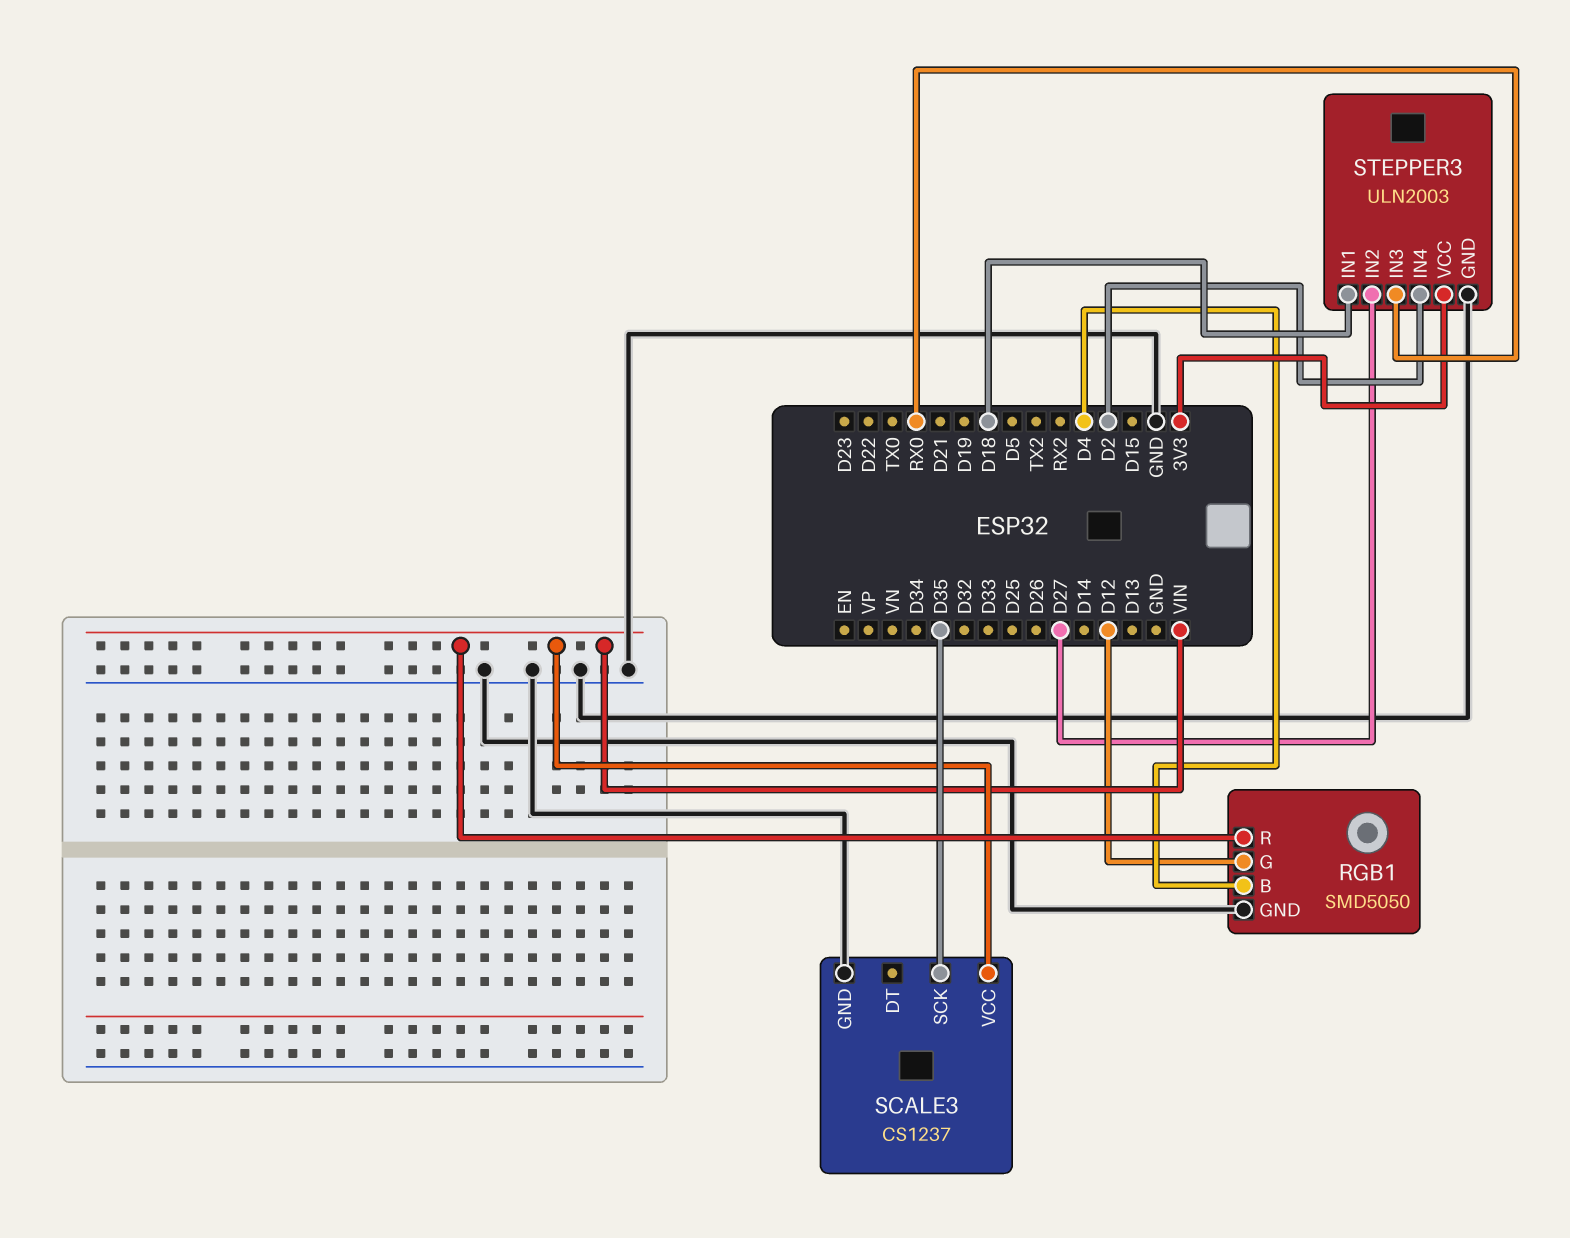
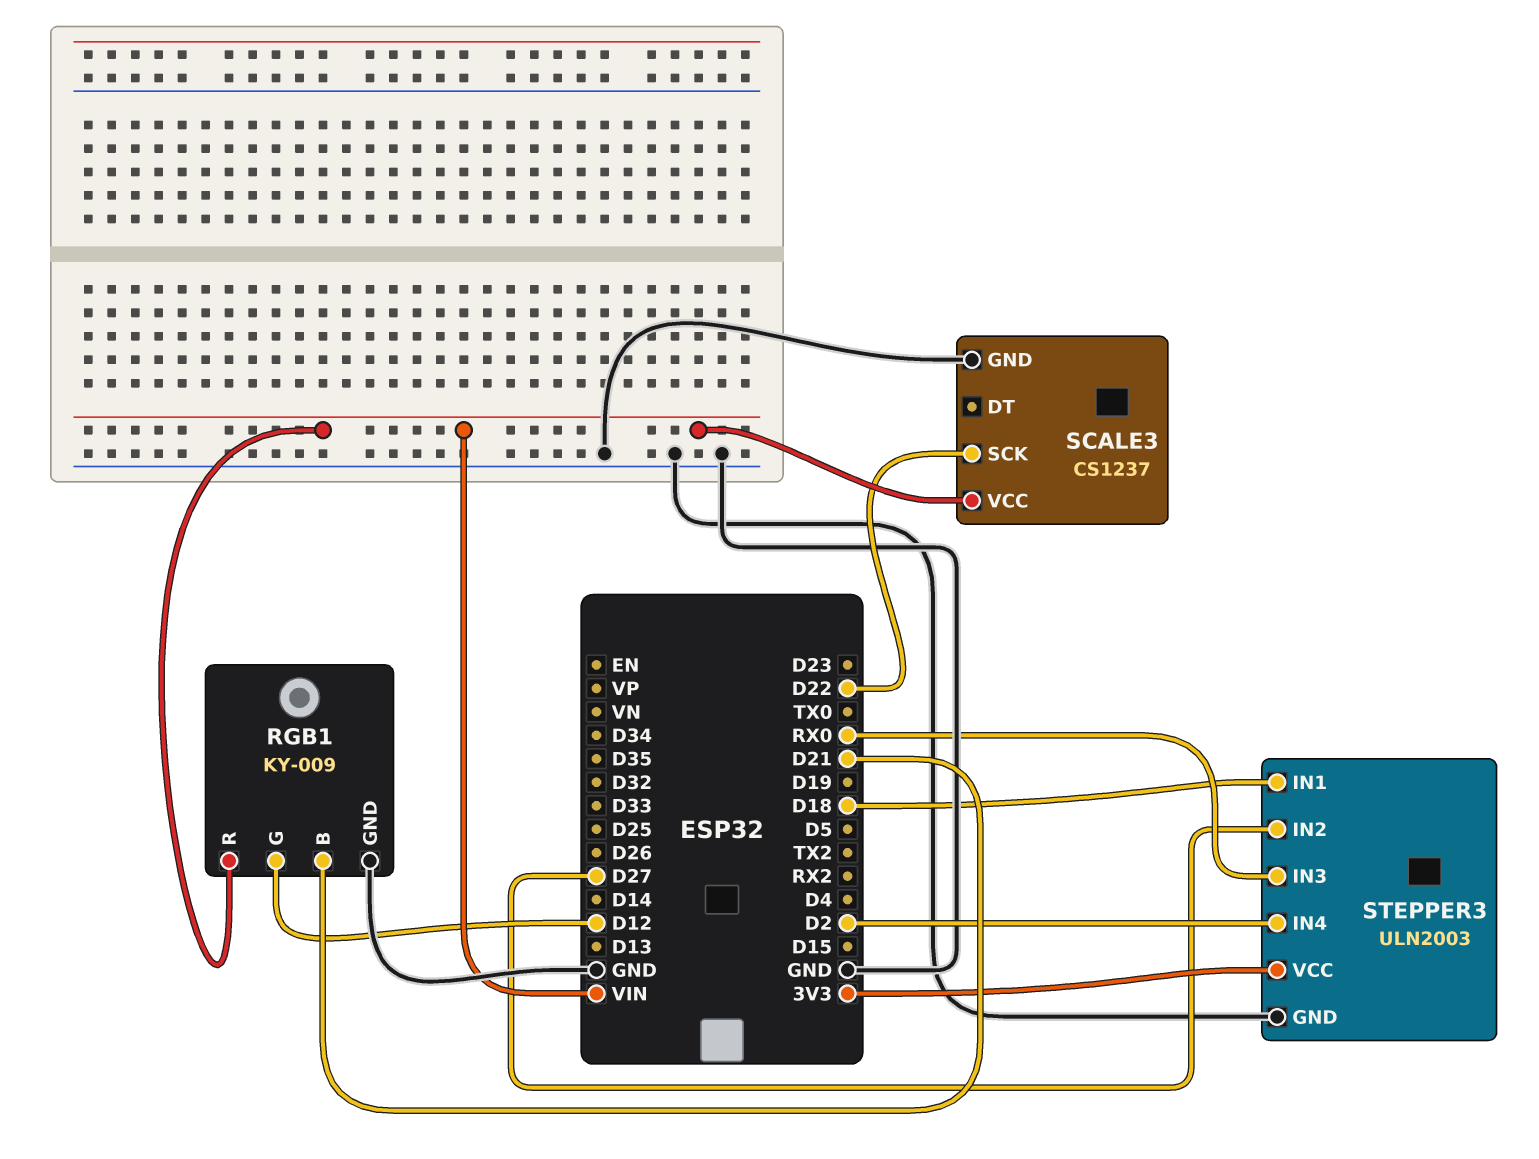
RGB1: SMD5050 -> KY-009
RGB1 pin B: D4 -> D21
SCALE3 pin SCK: D35 -> D22

